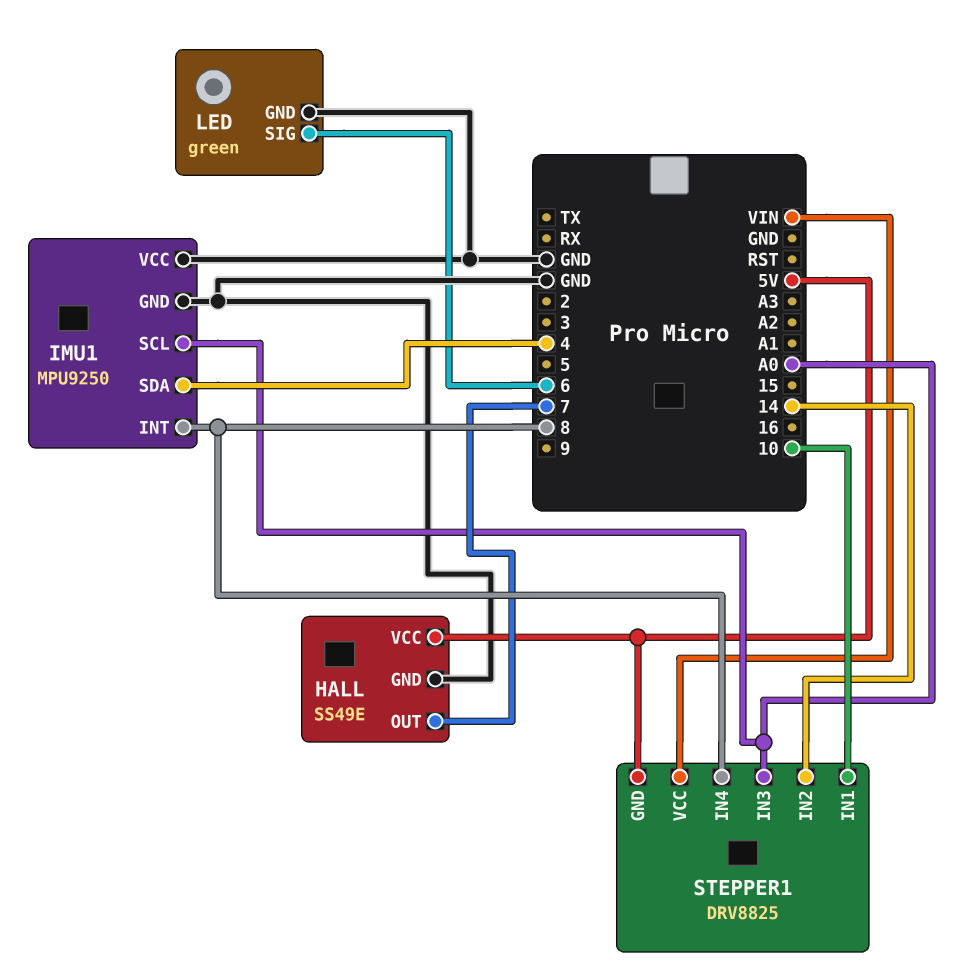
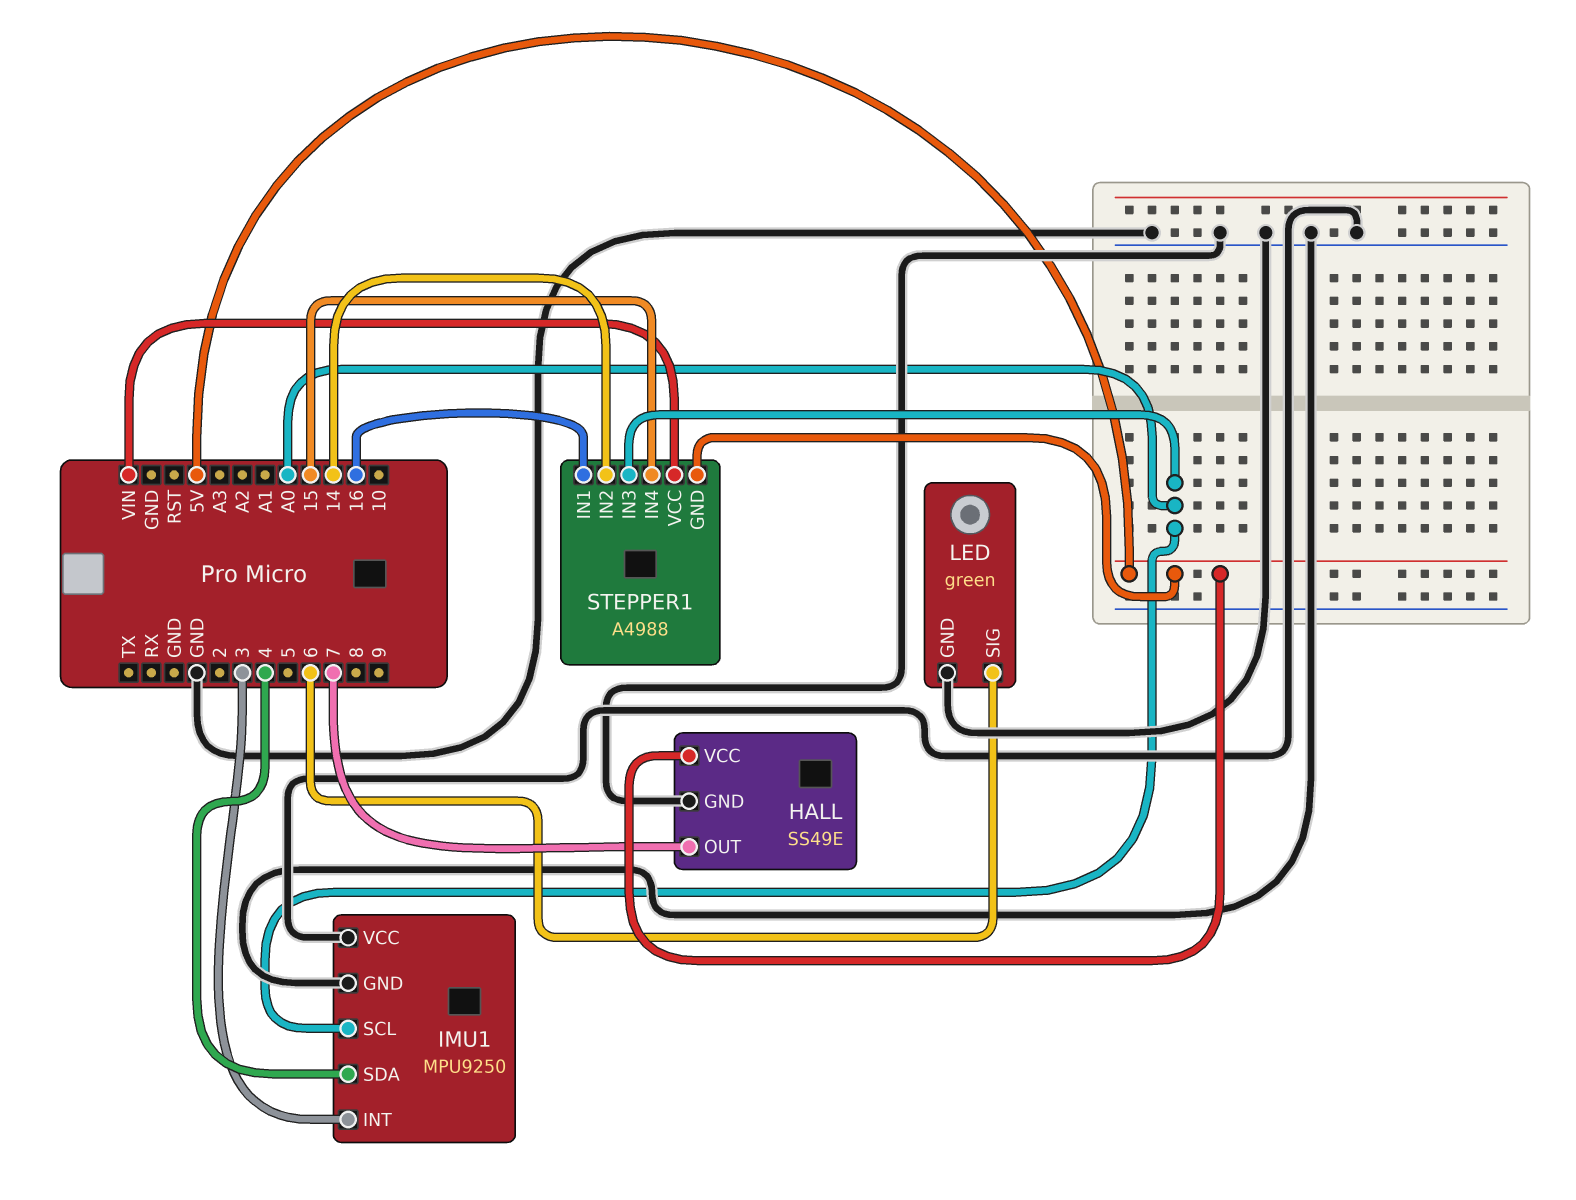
IMU1 pin INT: 8 -> 3
STEPPER1: DRV8825 -> A4988
STEPPER1 pin IN1: 10 -> 16
STEPPER1 pin IN4: 8 -> 15

